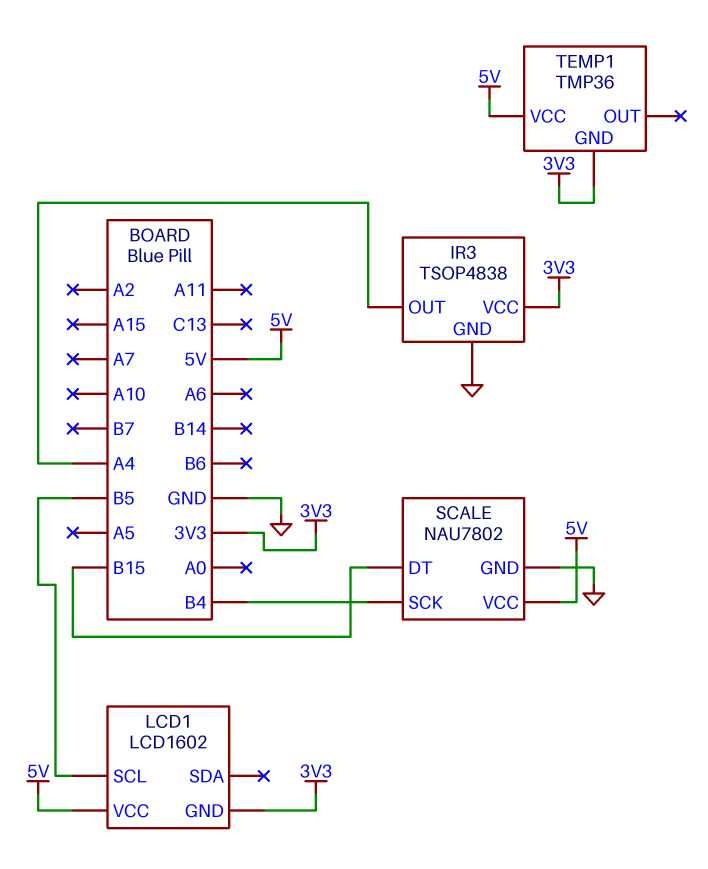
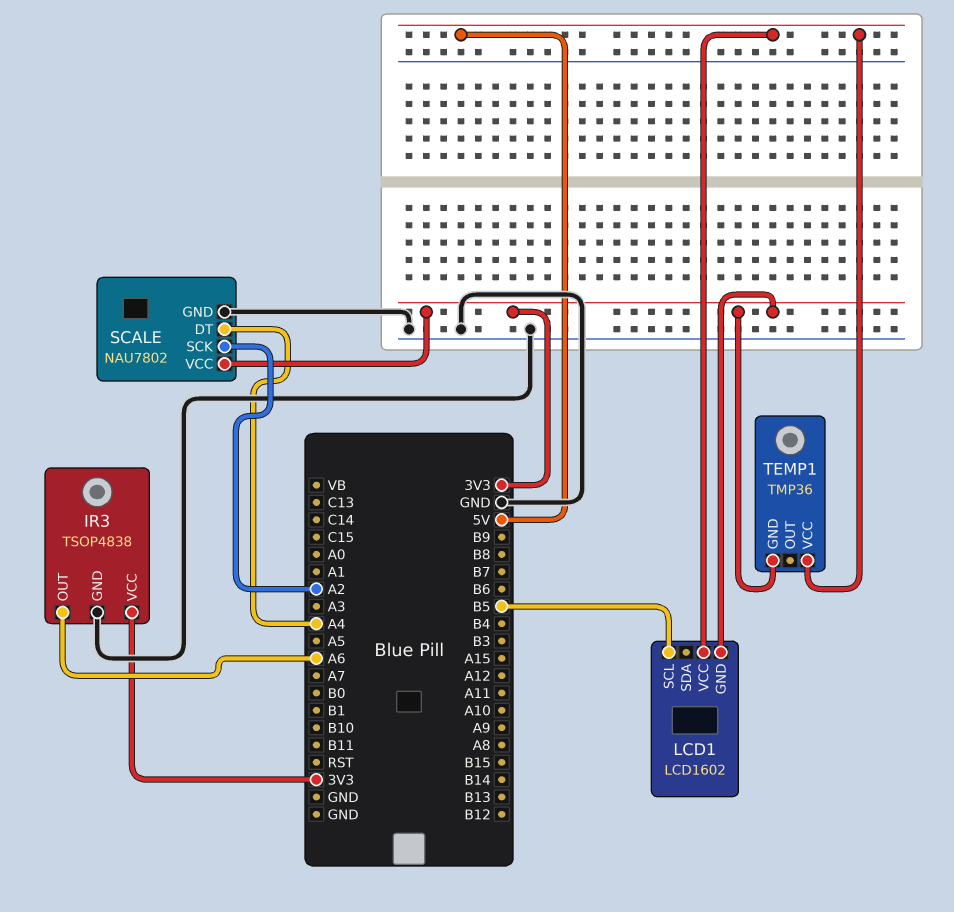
IR3 pin OUT: A4 -> A6
SCALE pin DT: B15 -> A4
SCALE pin SCK: B4 -> A2
SCALE pin VCC: 5V -> 3V3

